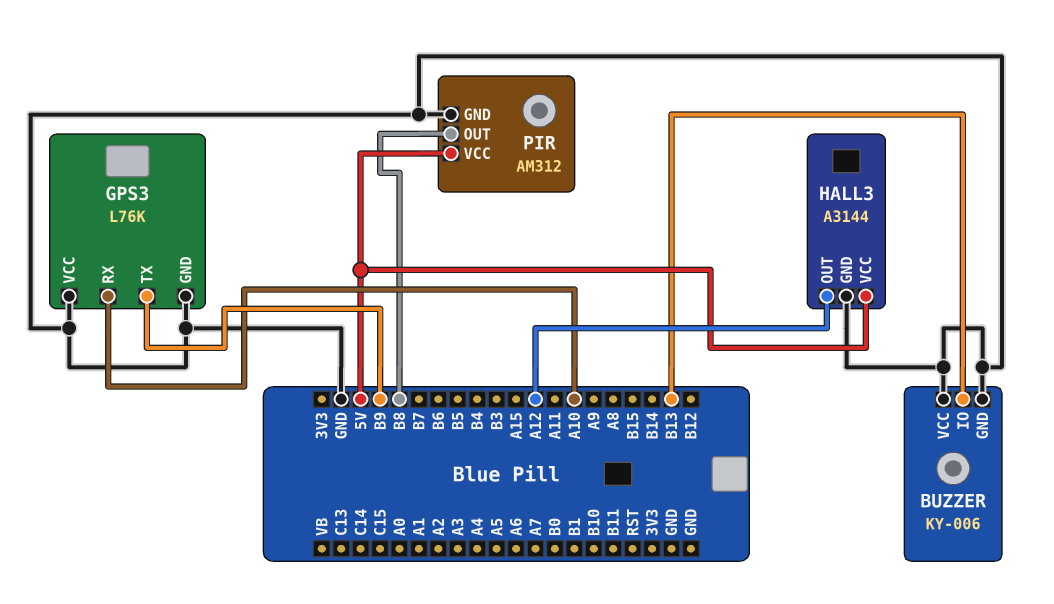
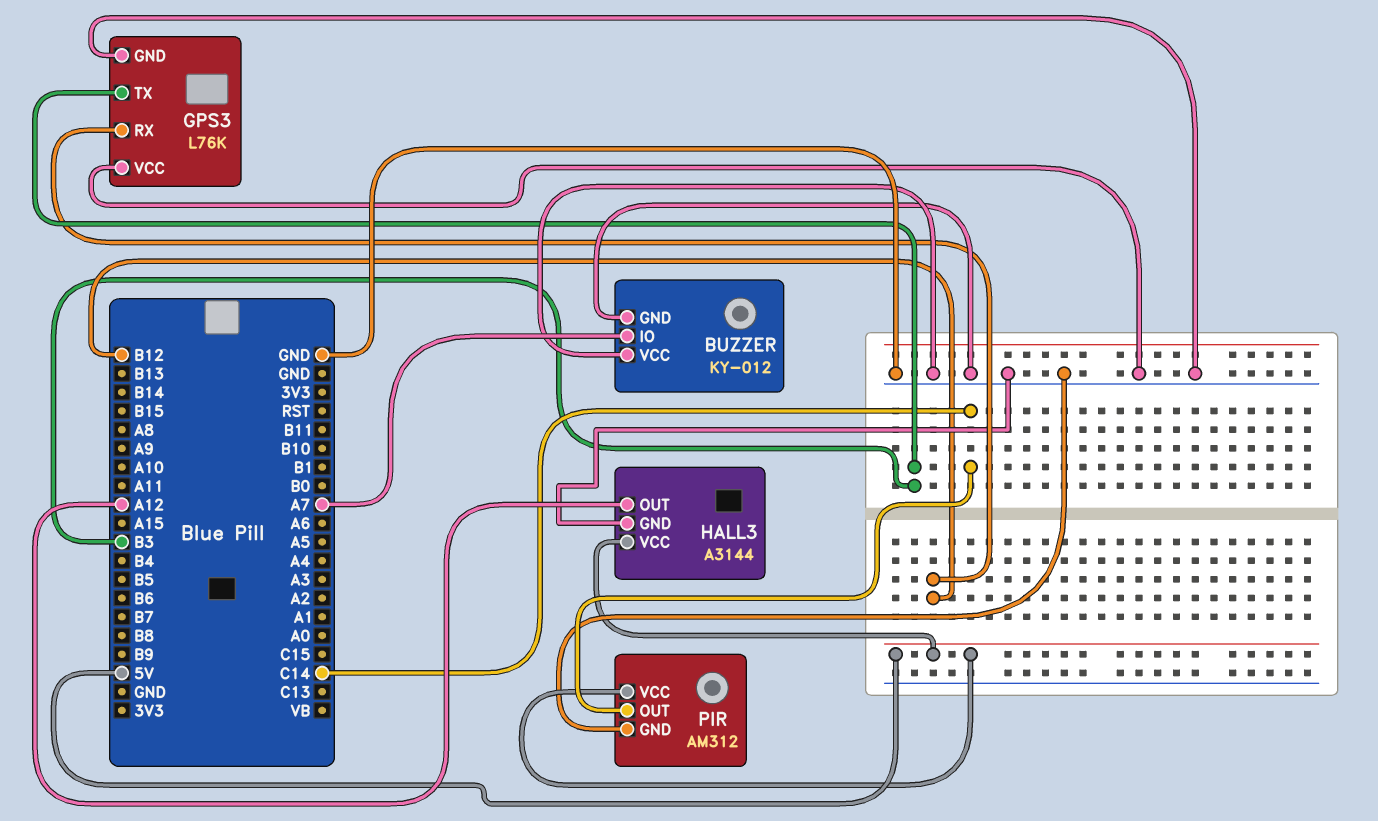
BUZZER: KY-006 -> KY-012
BUZZER pin IO: B13 -> A7
GPS3 pin RX: A10 -> B12
GPS3 pin TX: B9 -> B3
PIR pin OUT: B8 -> C14

